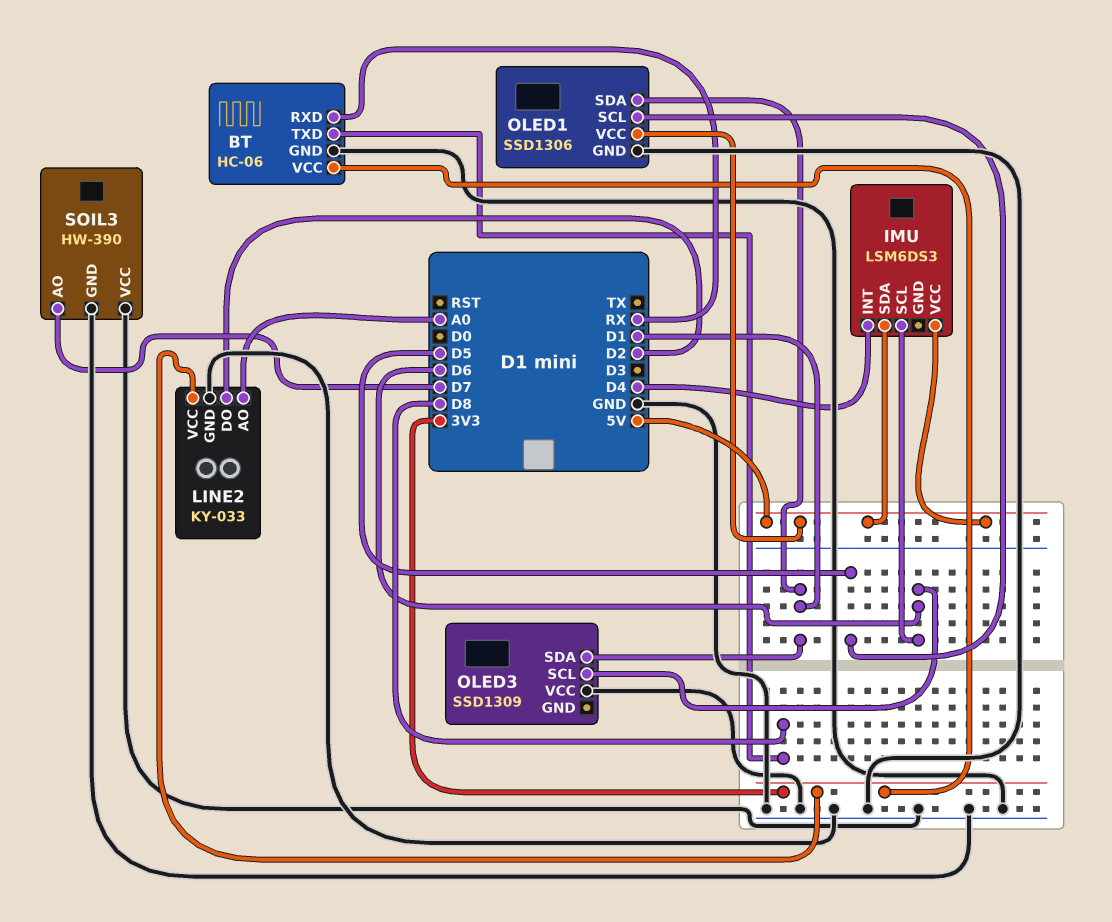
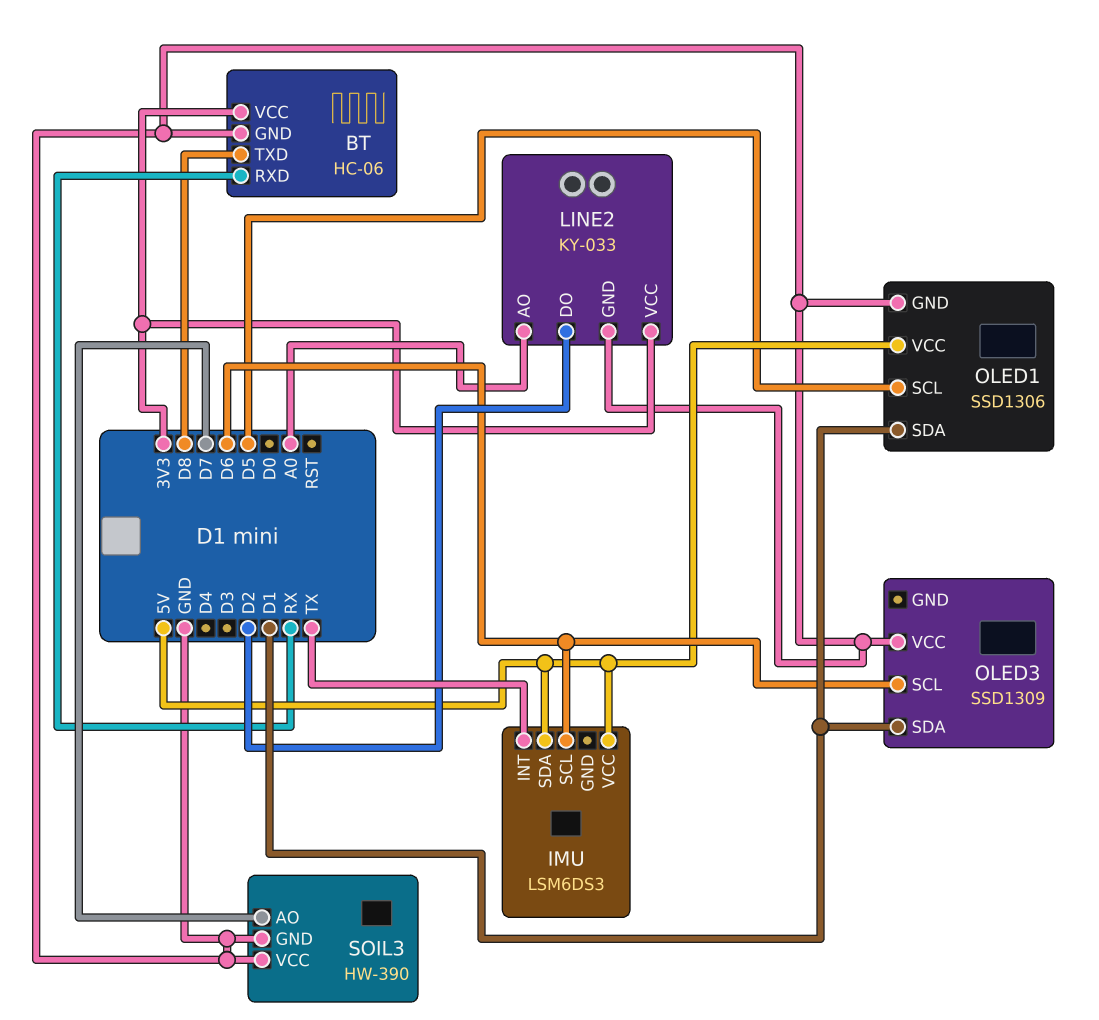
IMU pin INT: D4 -> TX

